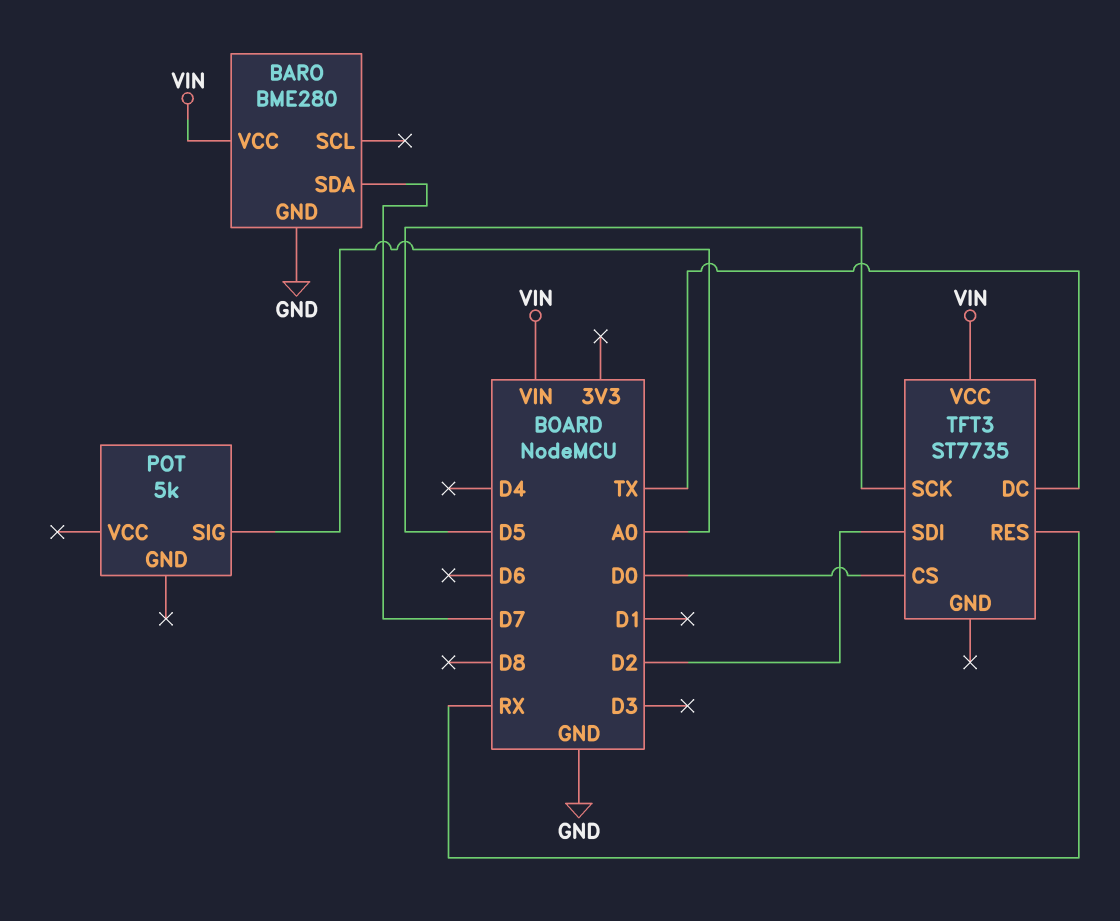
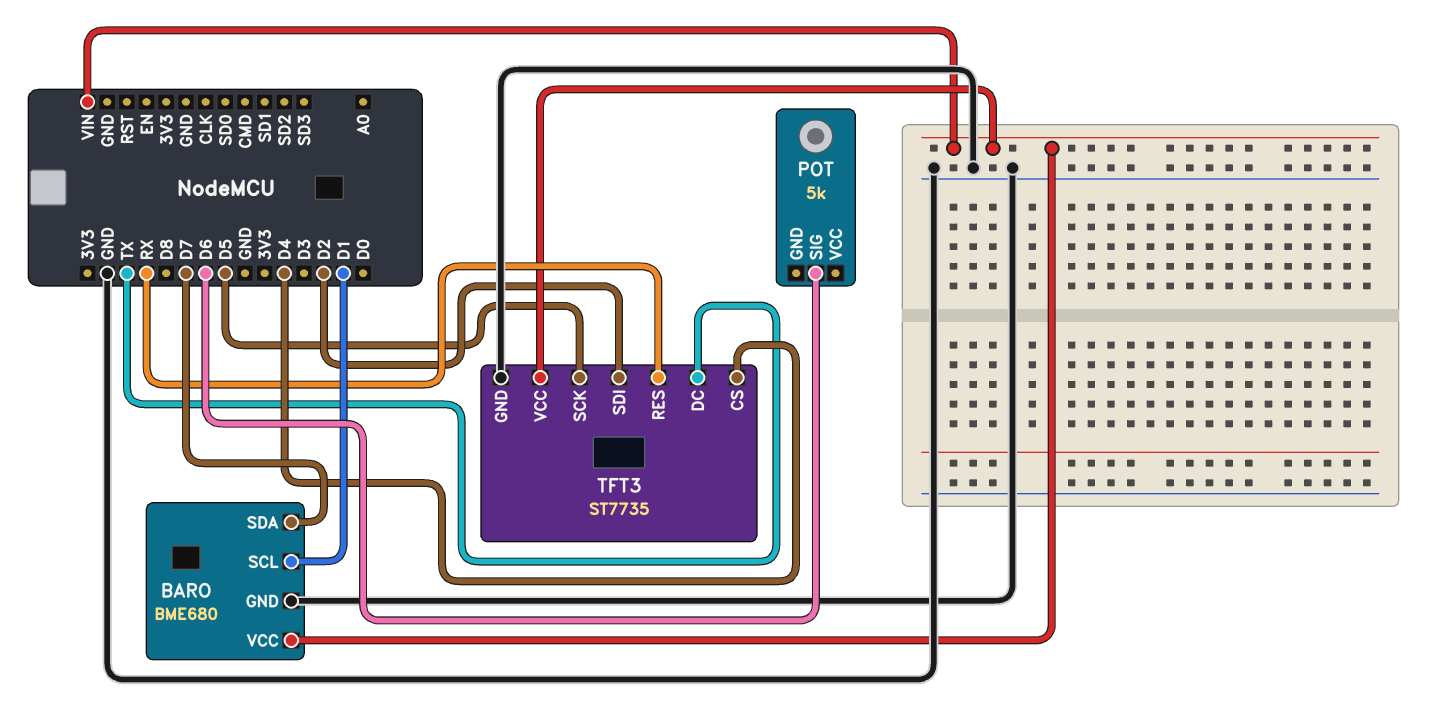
BARO: BME280 -> BME680
BARO pin SCL: none -> D1
POT pin SIG: A0 -> D6
TFT3 pin CS: D0 -> D4
TFT3 pin GND: none -> GND

